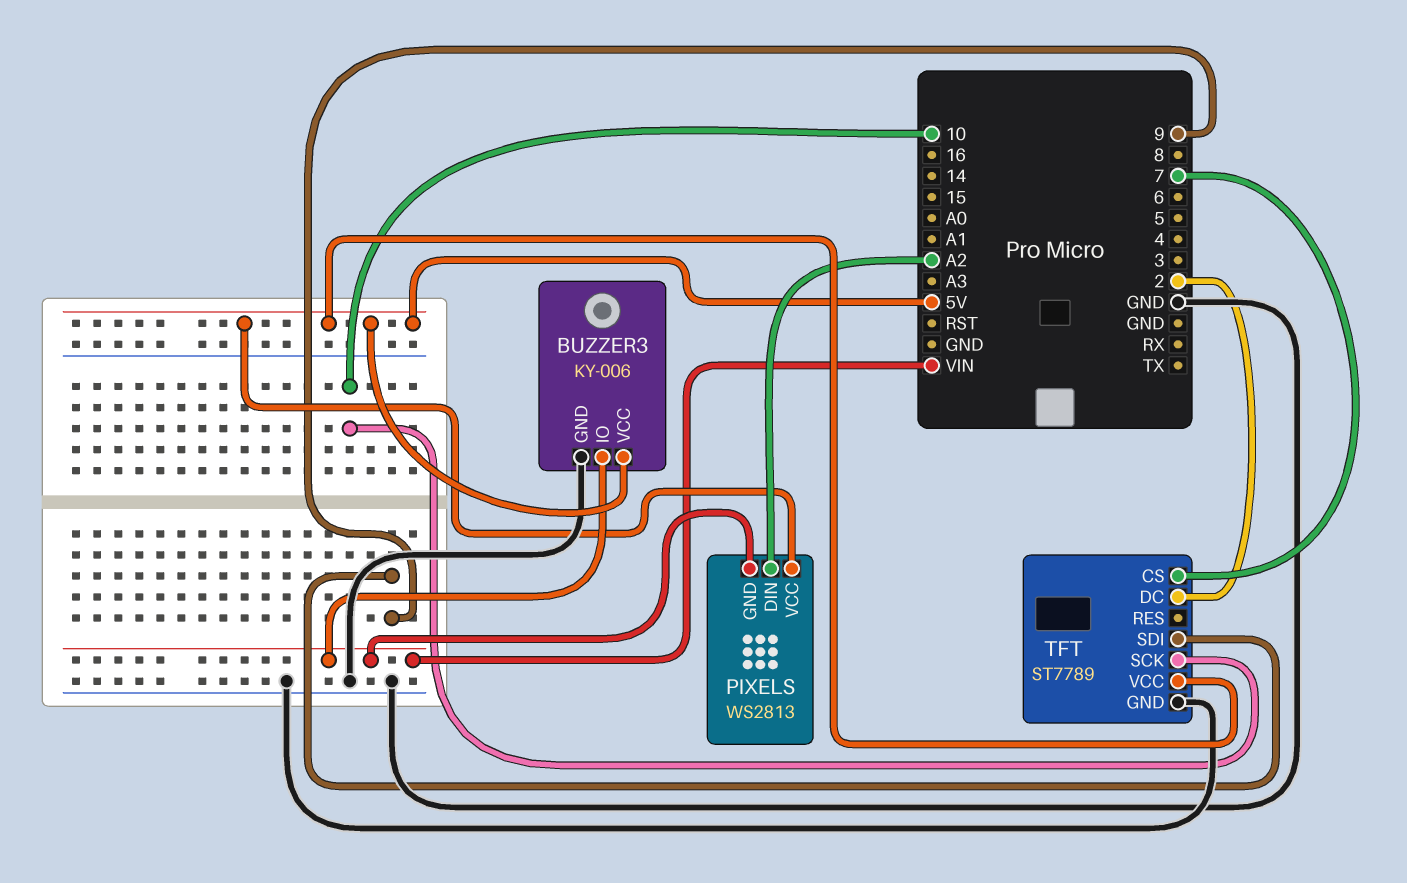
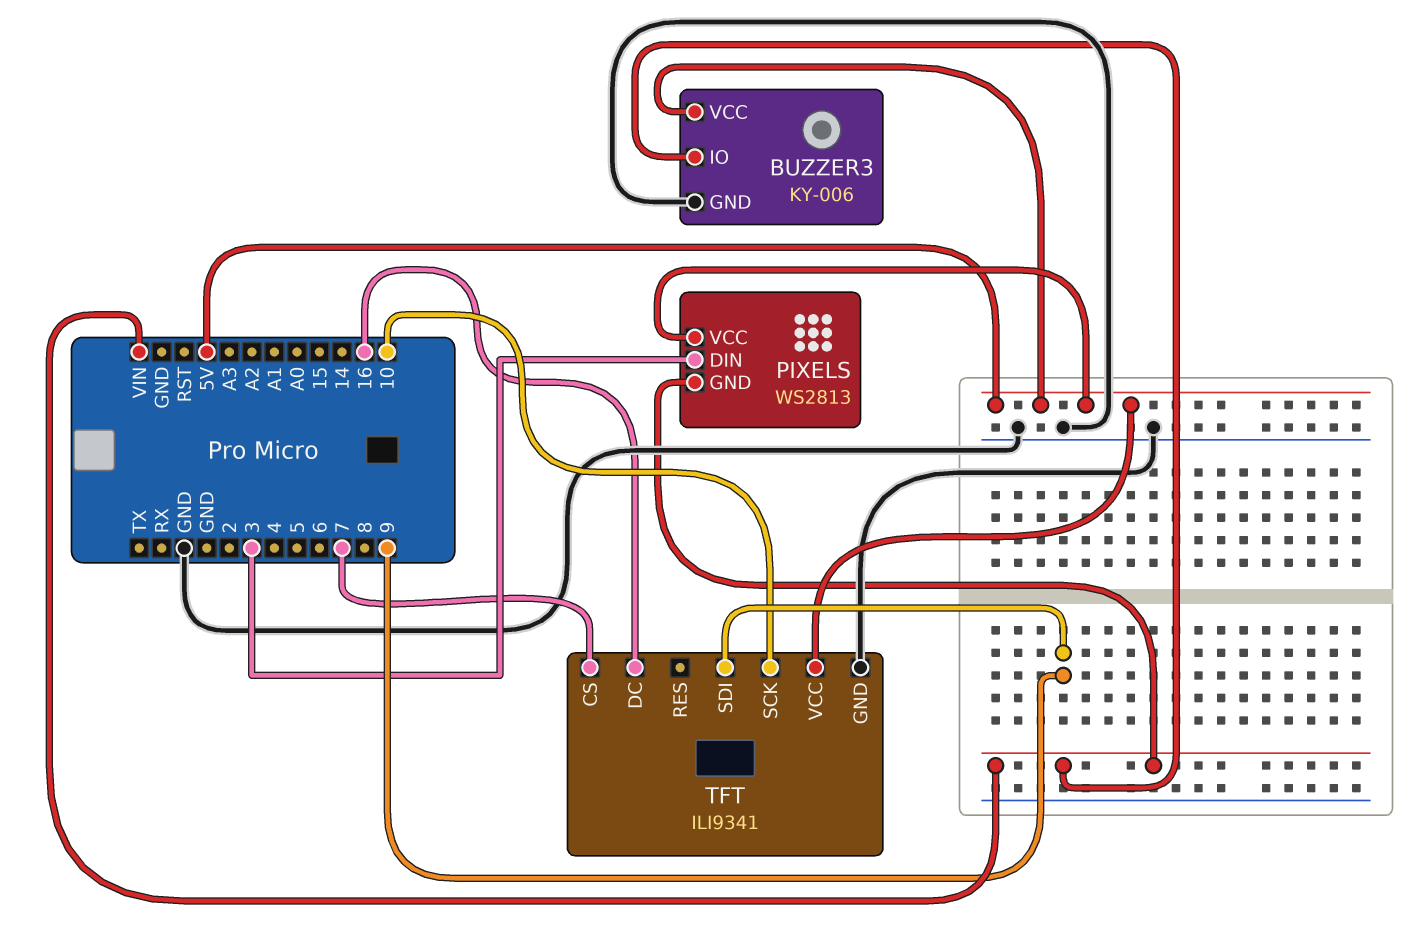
PIXELS pin DIN: A2 -> 3
TFT: ST7789 -> ILI9341
TFT pin DC: 2 -> 16

